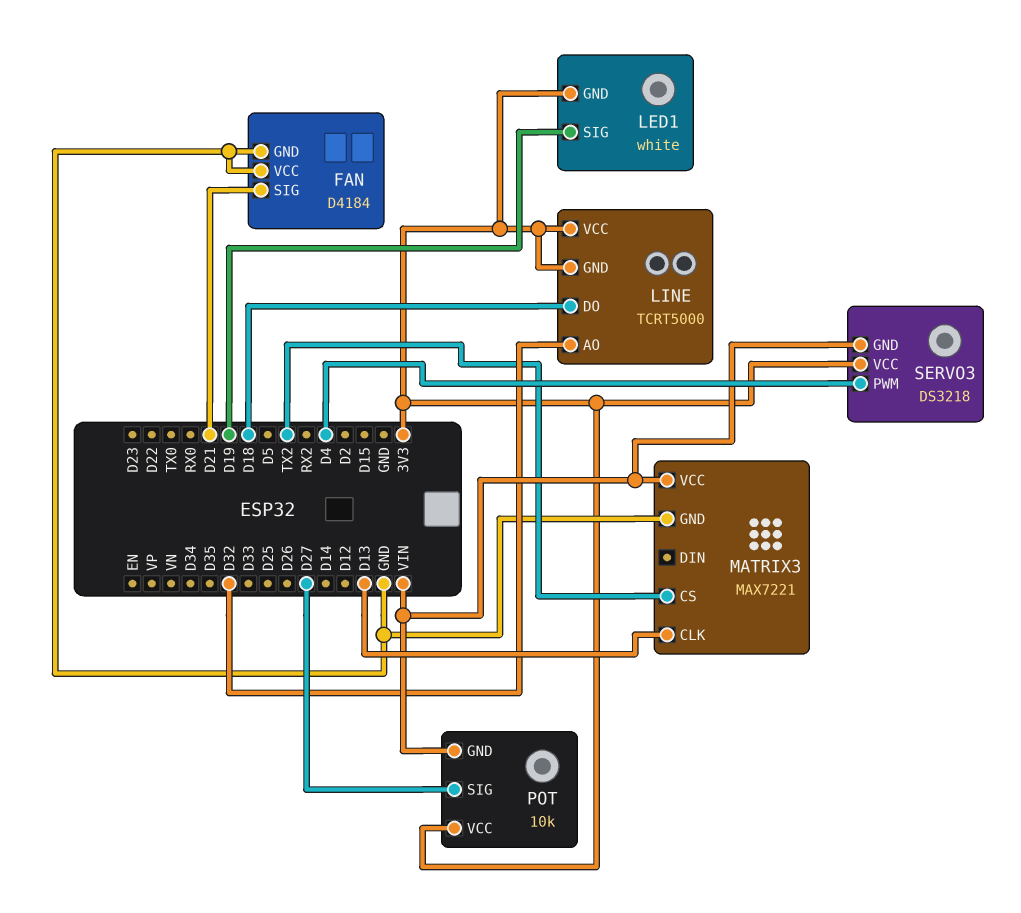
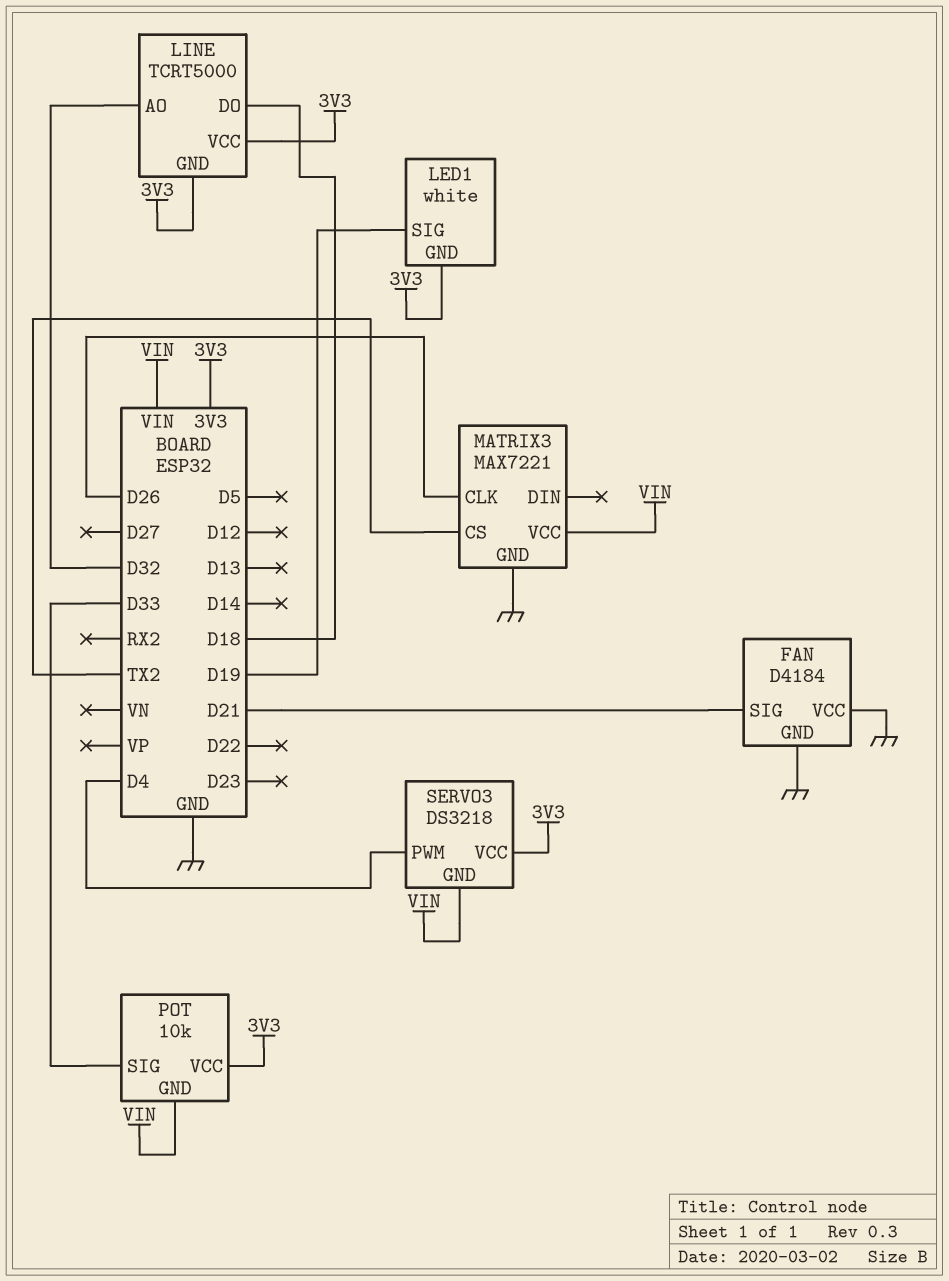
MATRIX3 pin CLK: D13 -> D26
POT pin SIG: D27 -> D33

